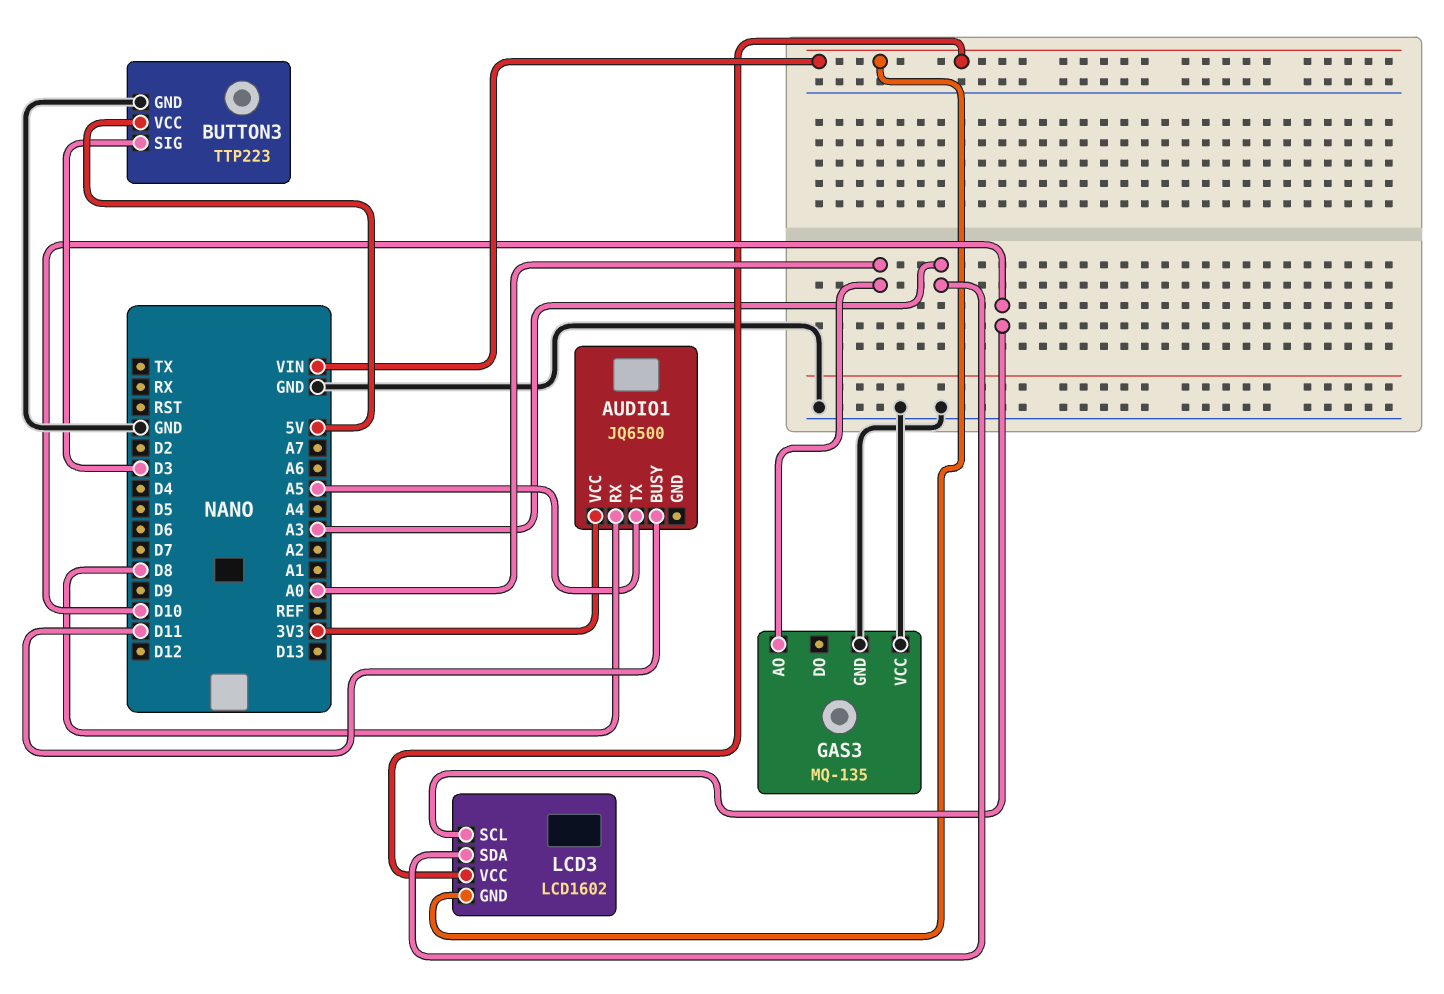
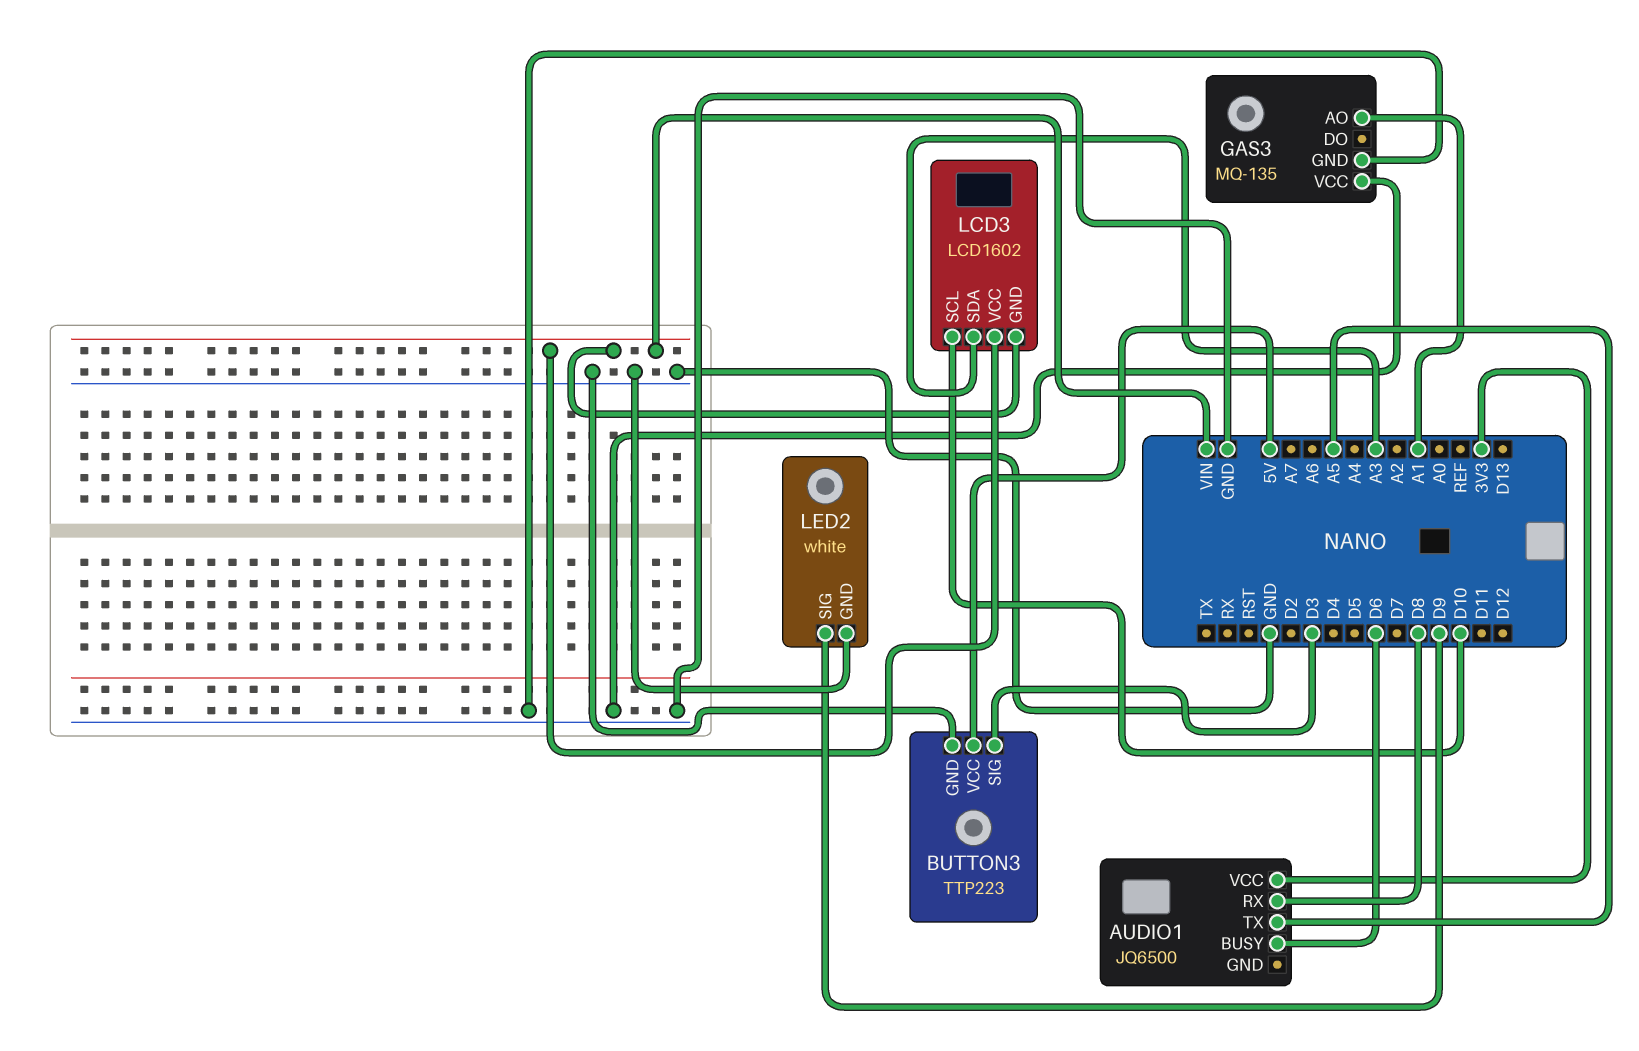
AUDIO1 pin BUSY: D11 -> D6
GAS3 pin AO: A0 -> A1
LED2: none -> white
LED2 pin GND: none -> GND
LED2 pin SIG: none -> D9

